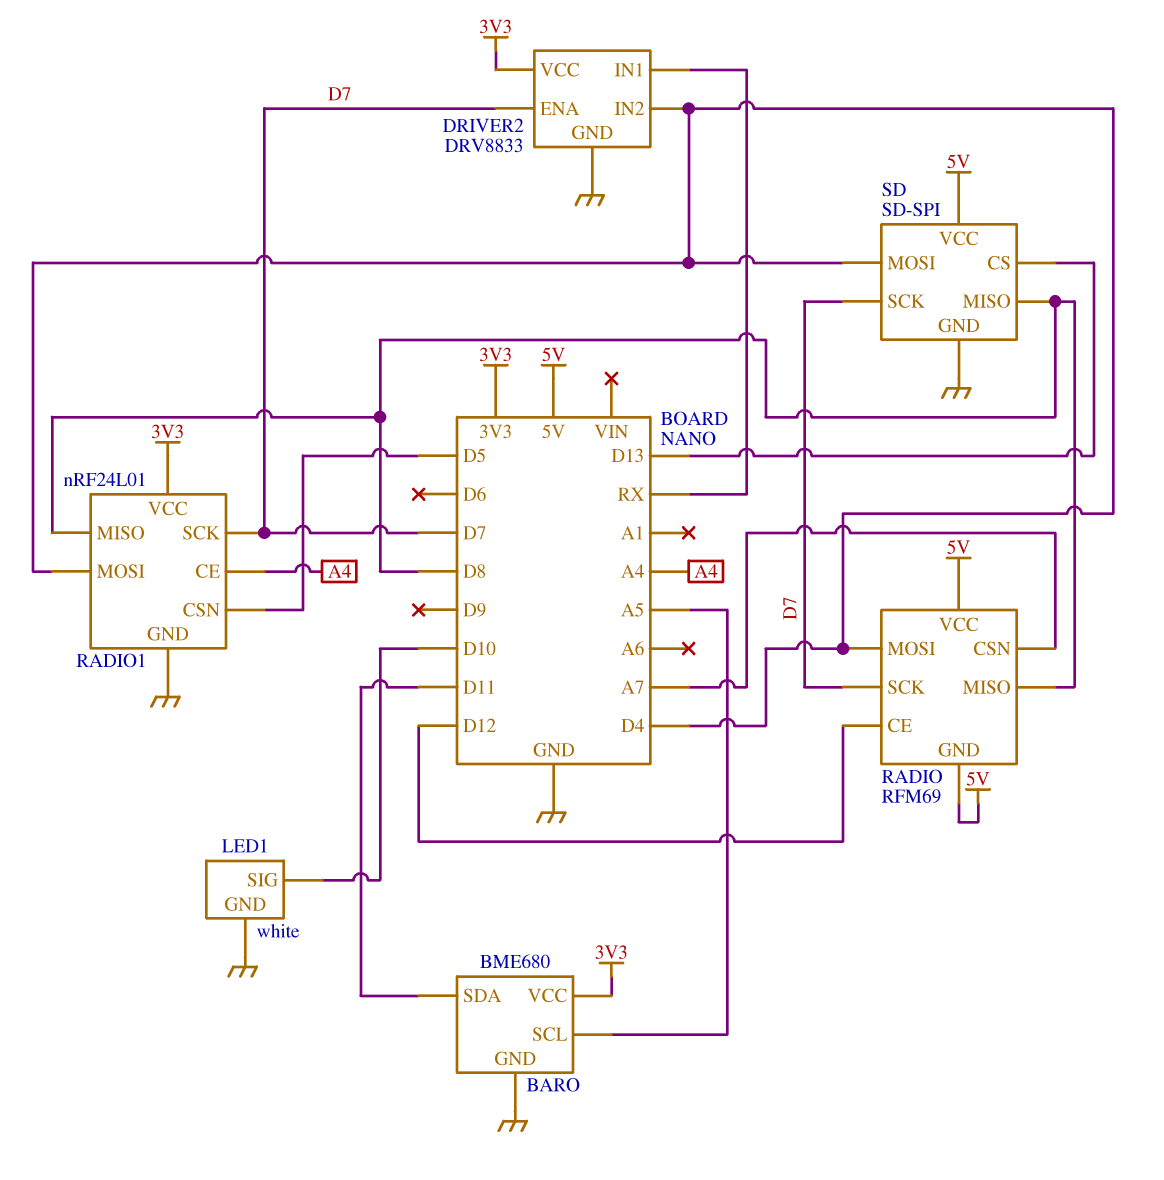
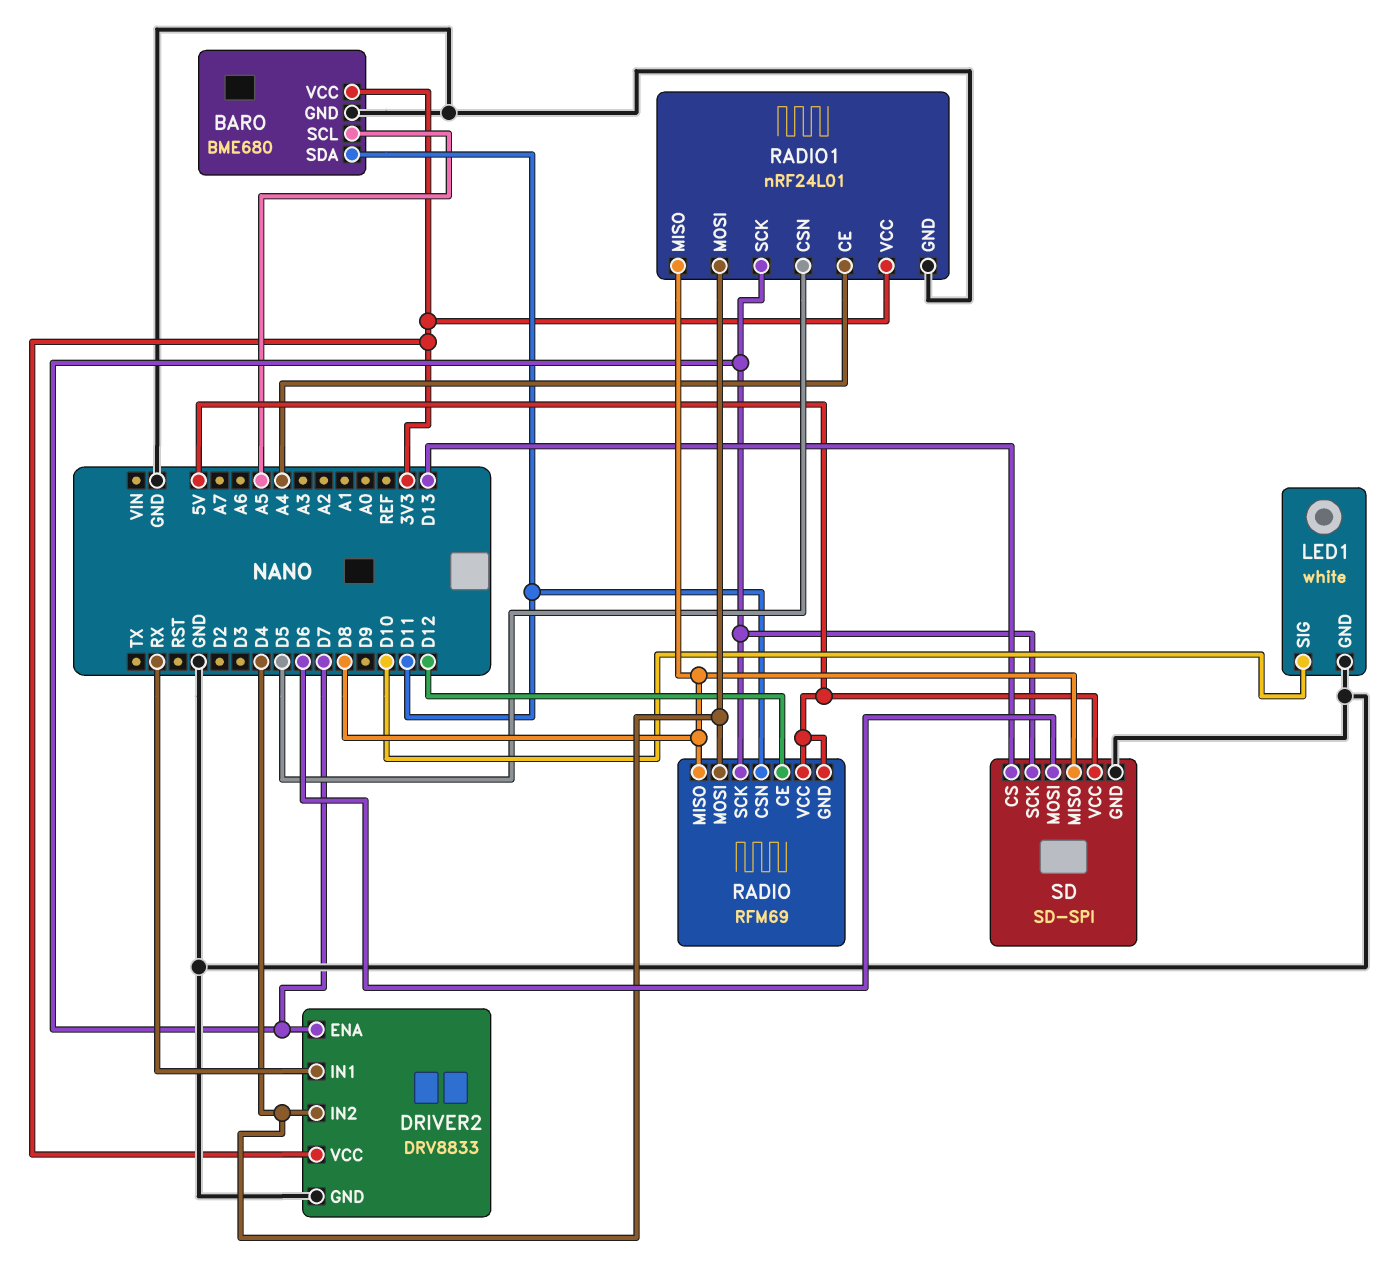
RADIO pin CSN: A7 -> D11
SD pin MOSI: D4 -> D6

